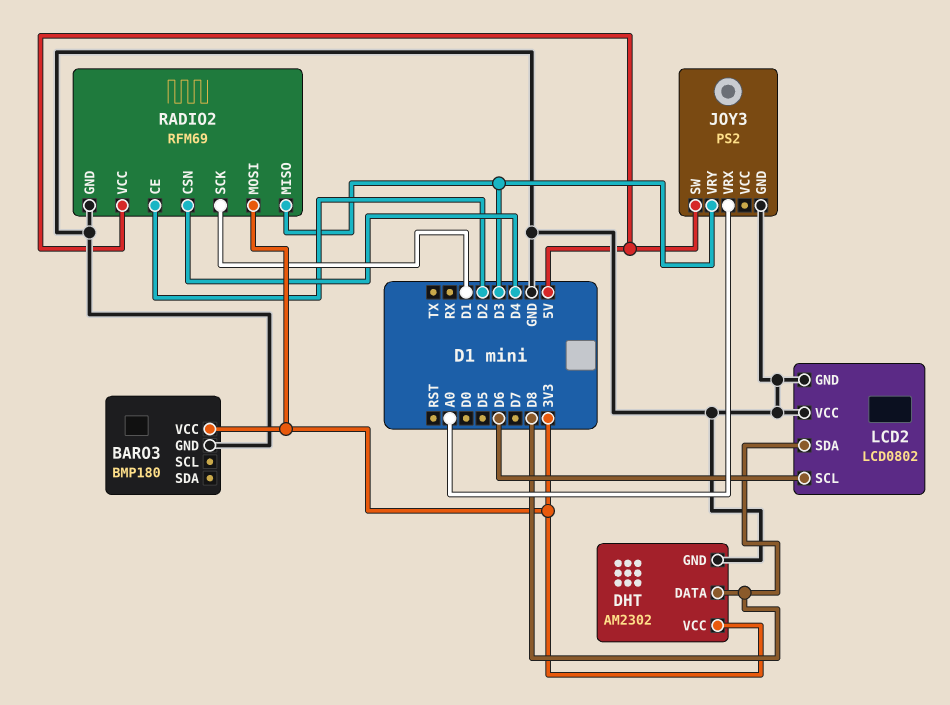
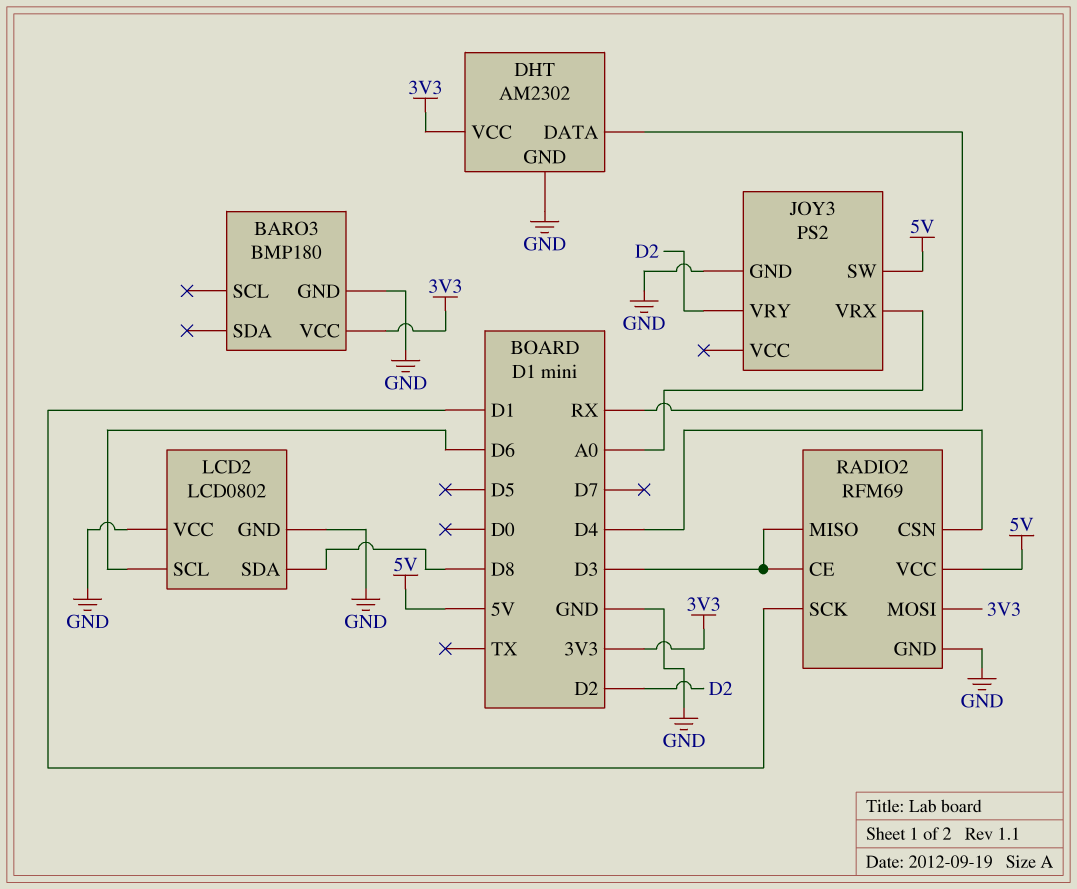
DHT pin DATA: D8 -> RX
JOY3 pin VRY: D3 -> D2
RADIO2 pin CE: D2 -> D3

